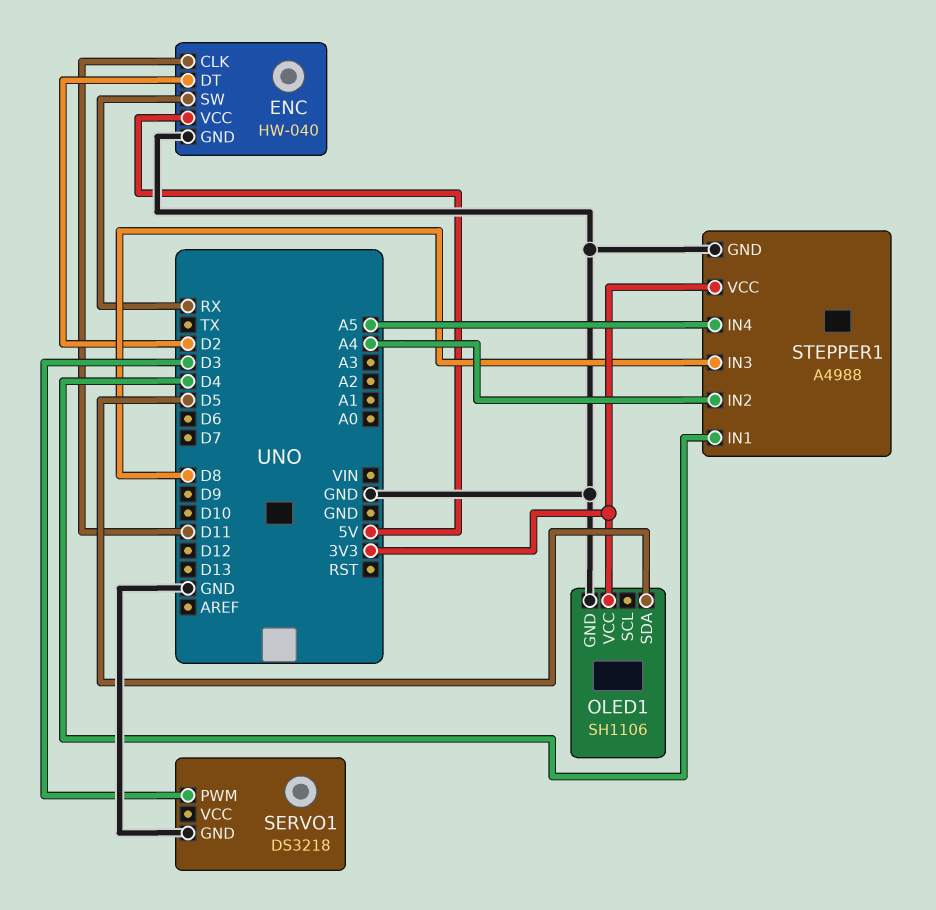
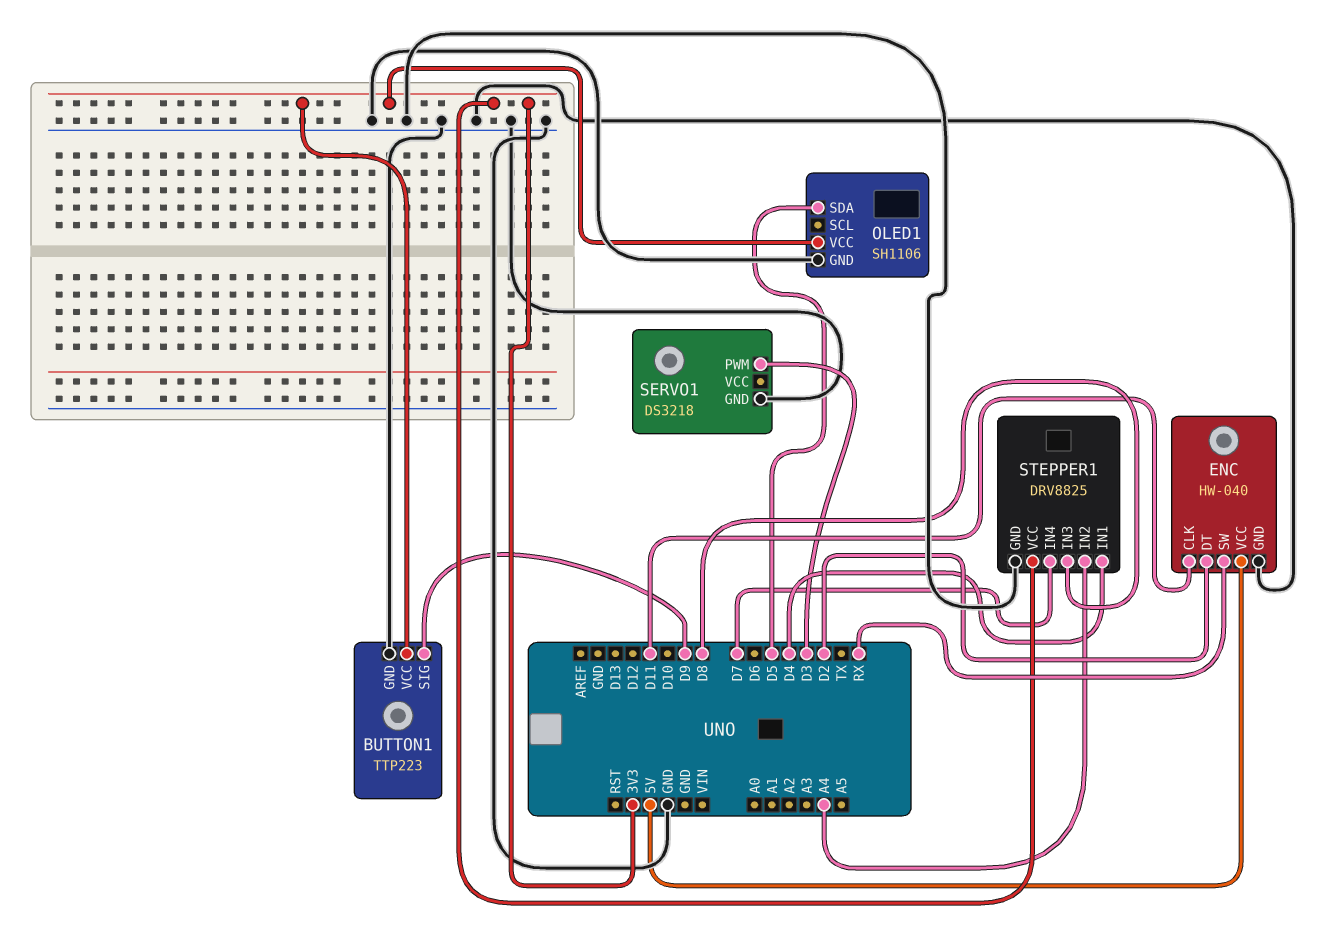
BUTTON1: none -> TTP223
BUTTON1 pin GND: none -> GND
BUTTON1 pin SIG: none -> D9
BUTTON1 pin VCC: none -> 3V3
STEPPER1: A4988 -> DRV8825
STEPPER1 pin IN4: A5 -> D7

